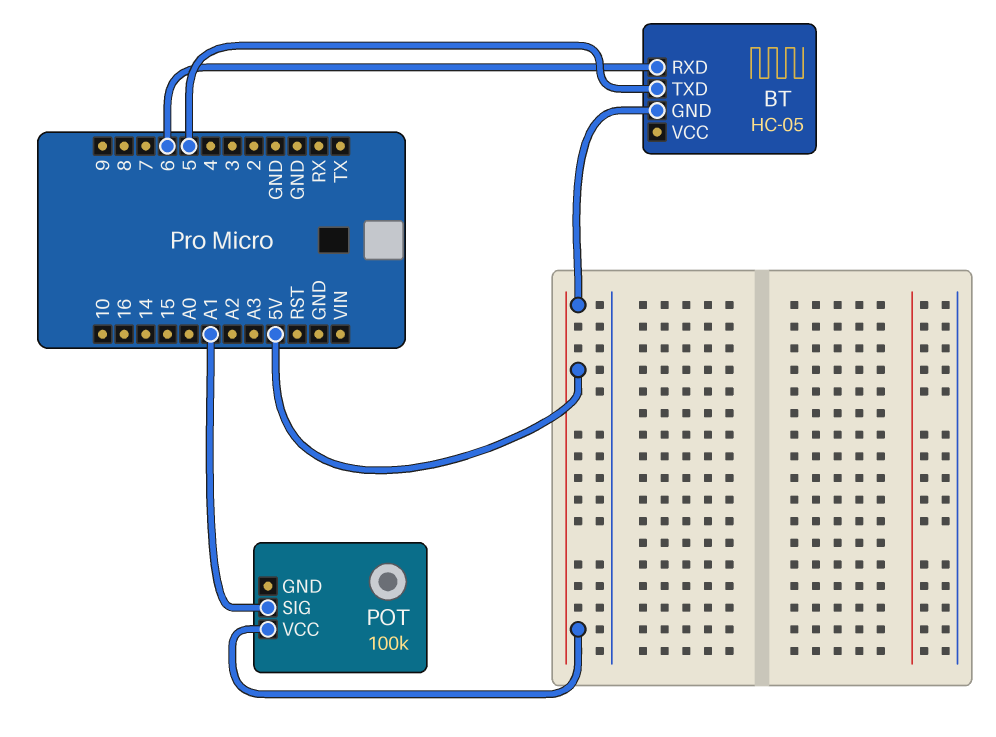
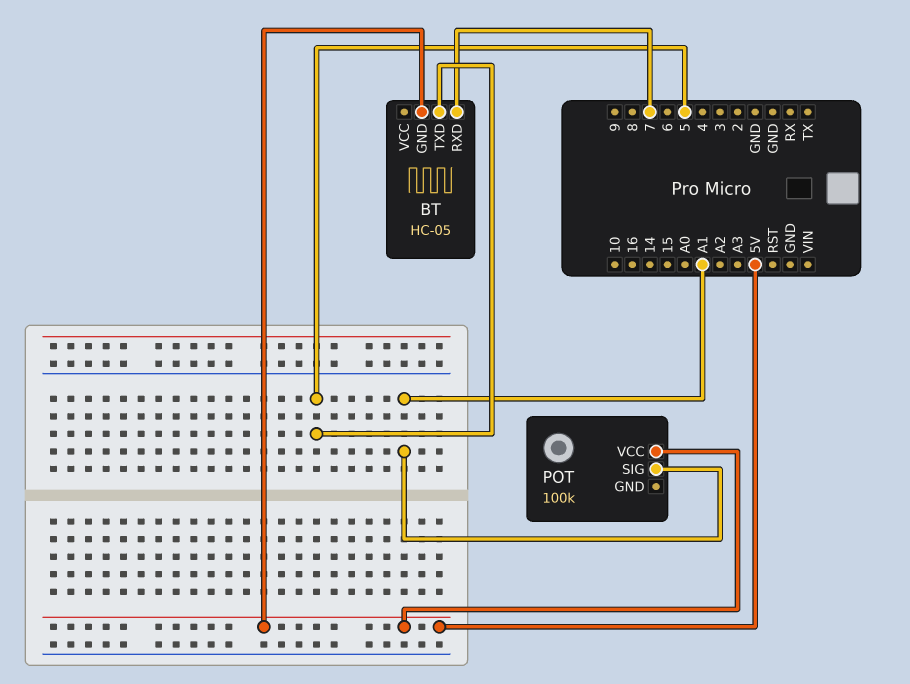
BT pin RXD: 6 -> 7

